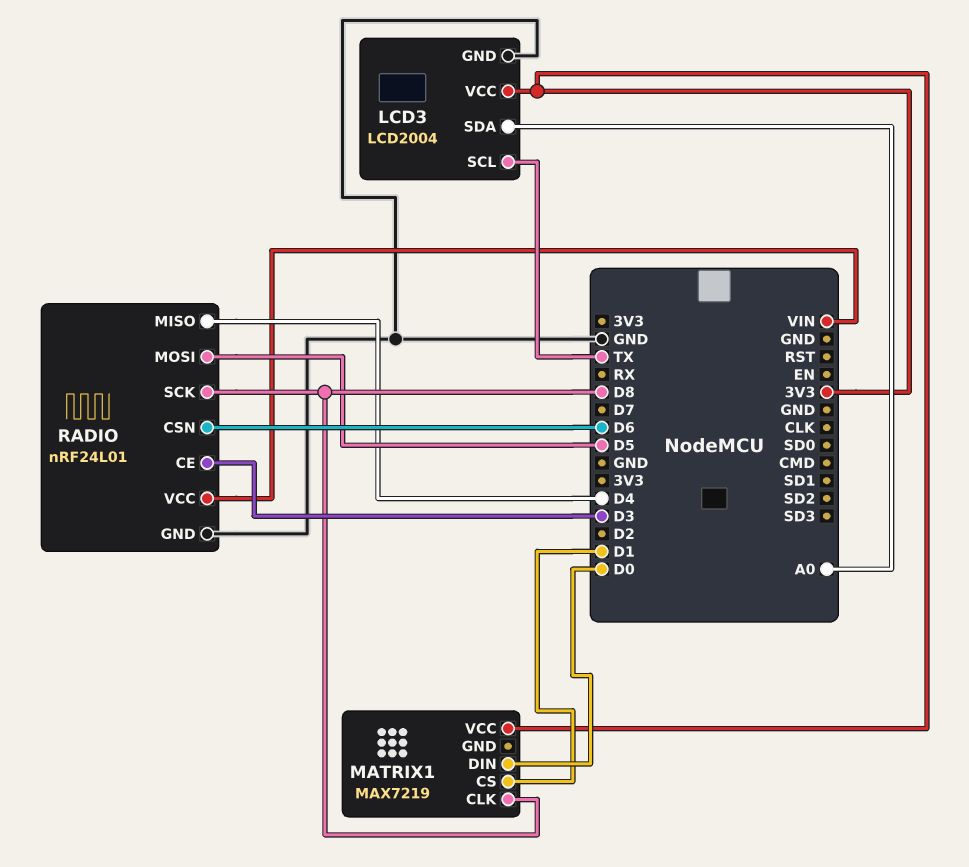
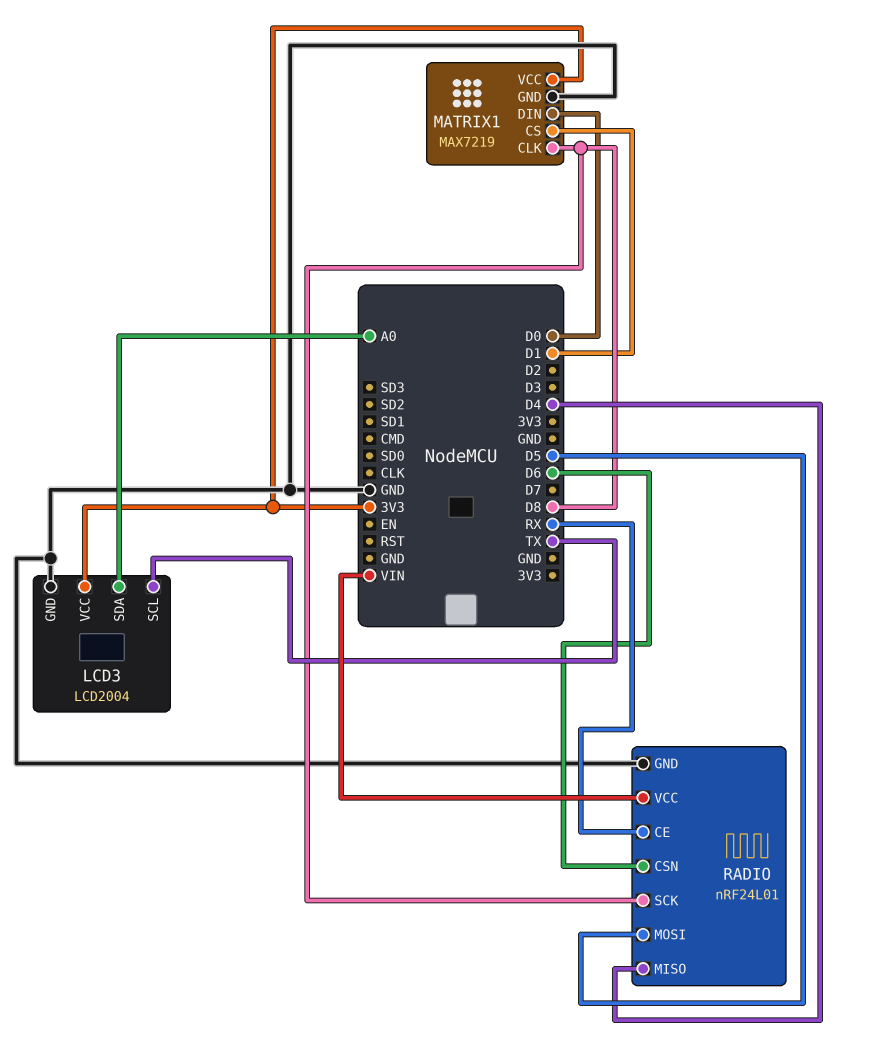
MATRIX1 pin GND: none -> GND
RADIO pin CE: D3 -> RX

